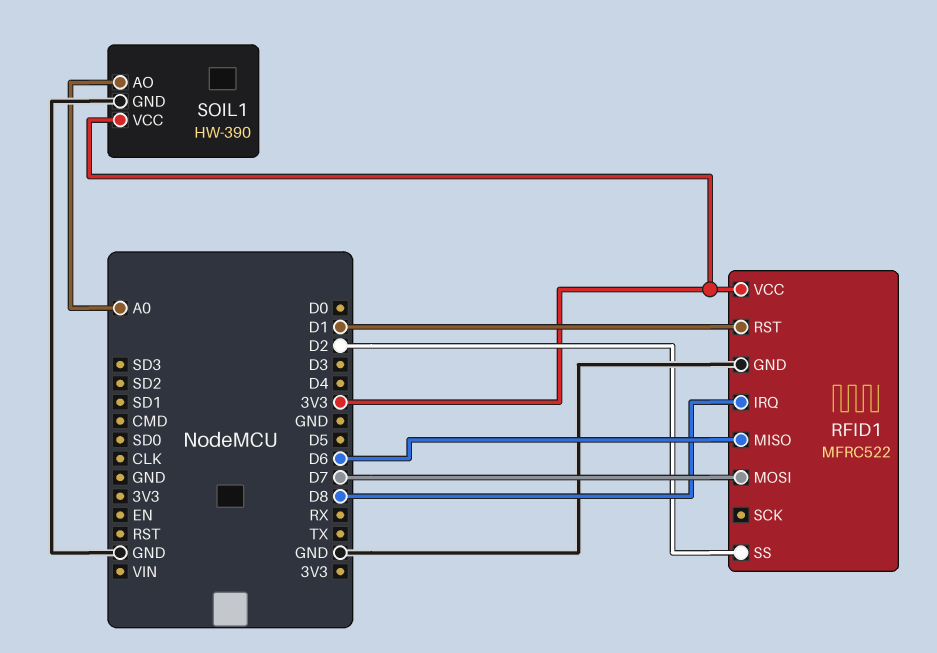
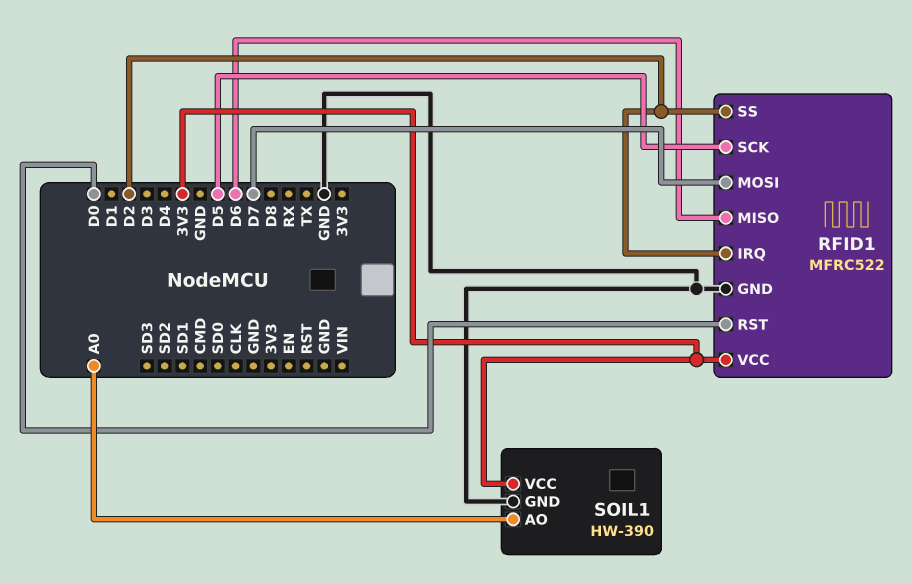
RFID1 pin IRQ: D8 -> D2
RFID1 pin RST: D1 -> D0
RFID1 pin SCK: none -> D5

